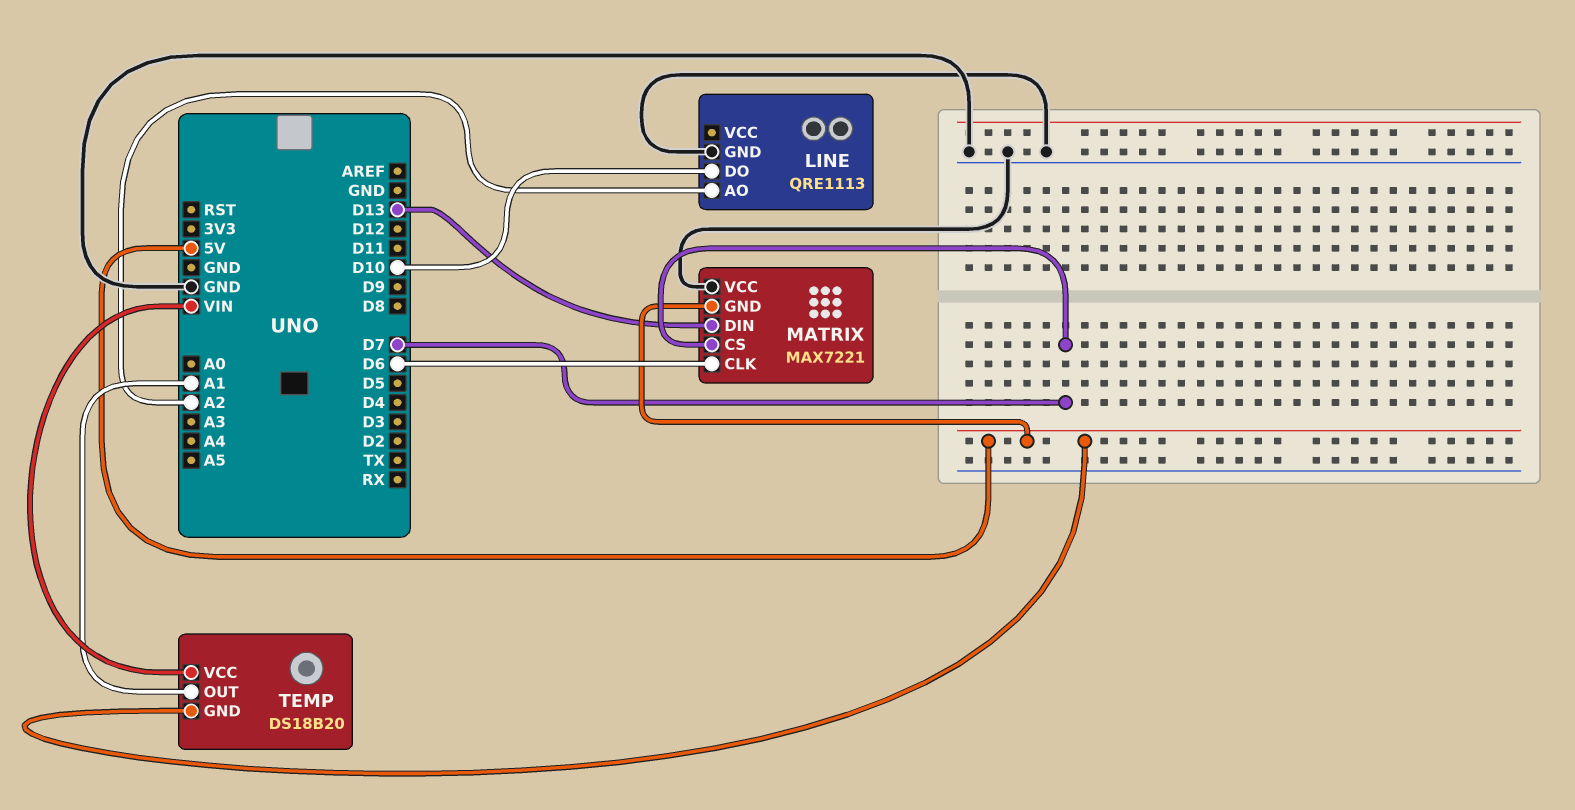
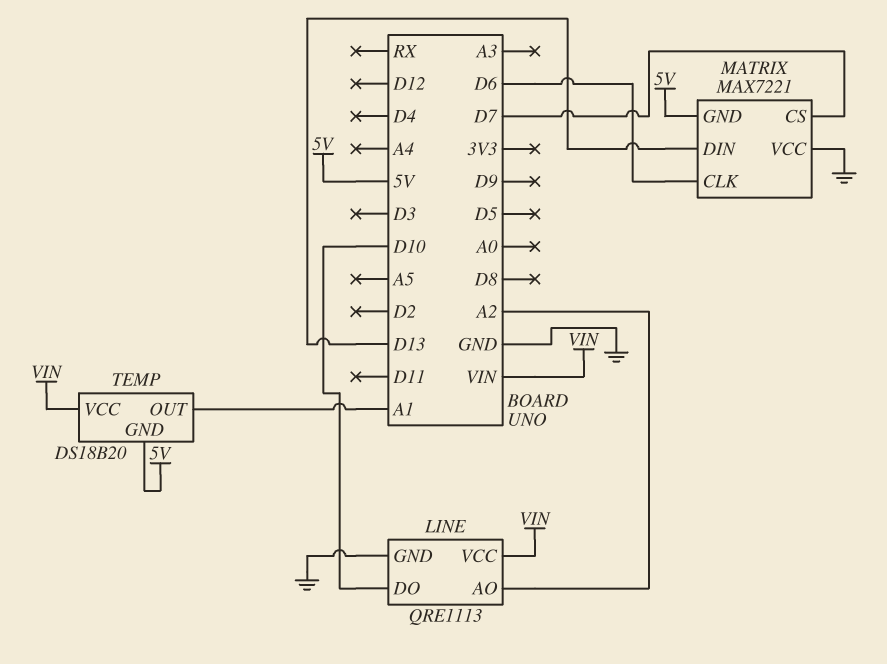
LINE pin VCC: none -> VIN

